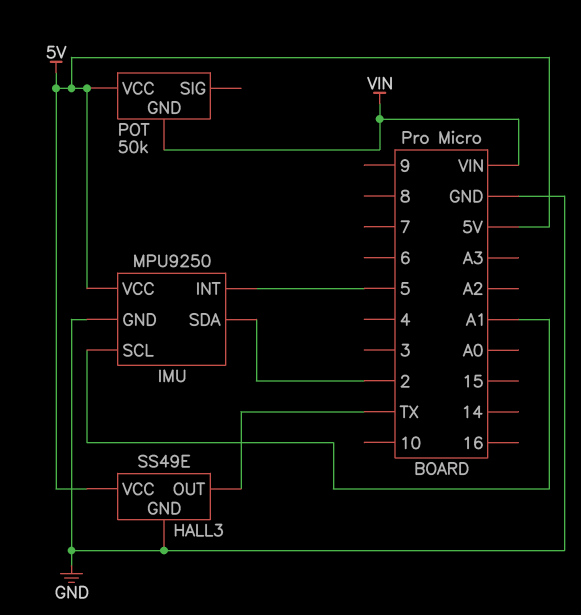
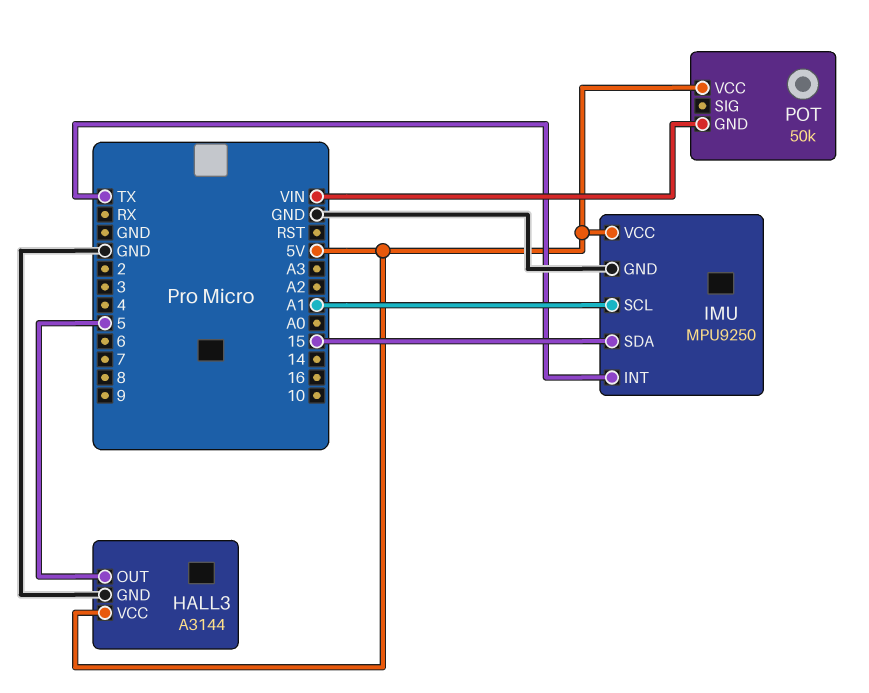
HALL3: SS49E -> A3144
HALL3 pin OUT: TX -> 5
IMU pin INT: 5 -> TX
IMU pin SDA: 2 -> 15

